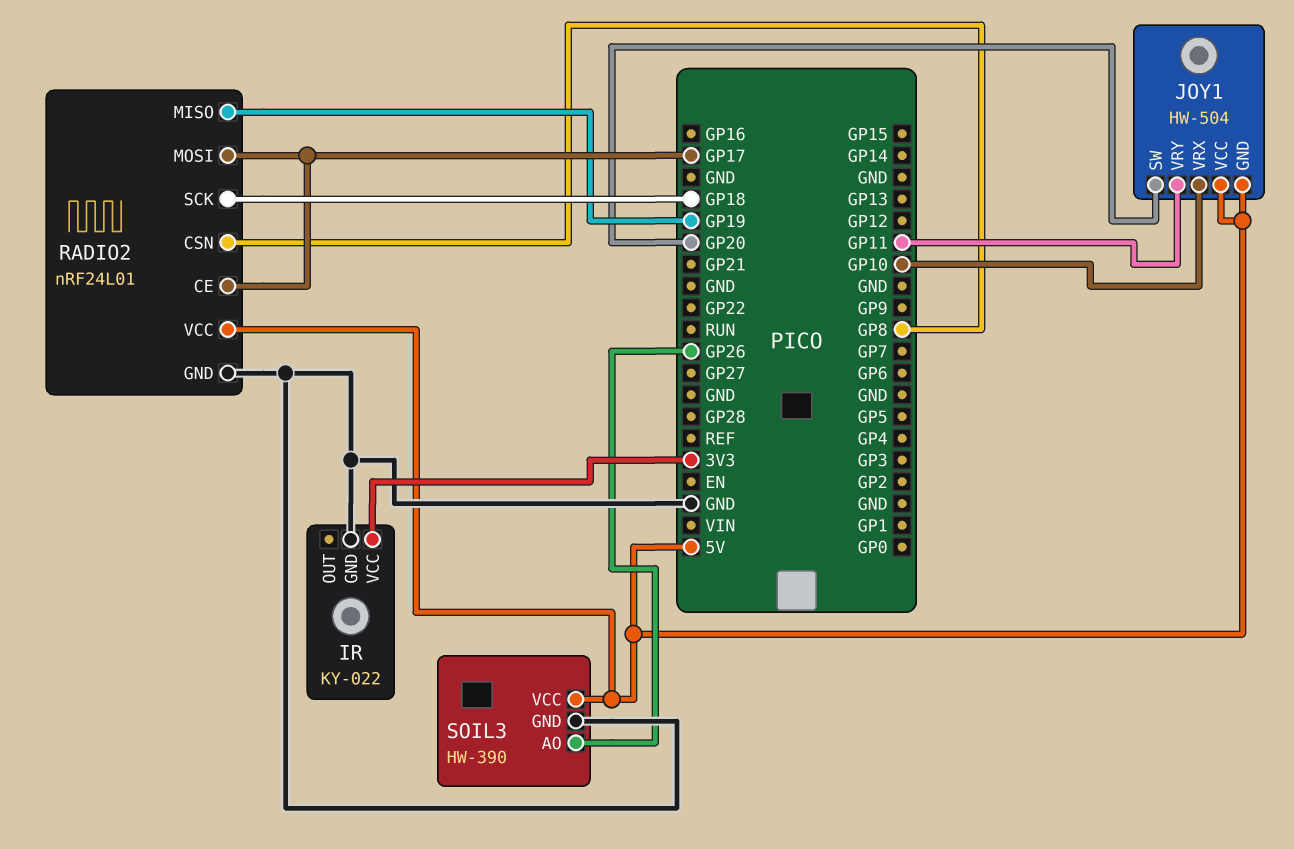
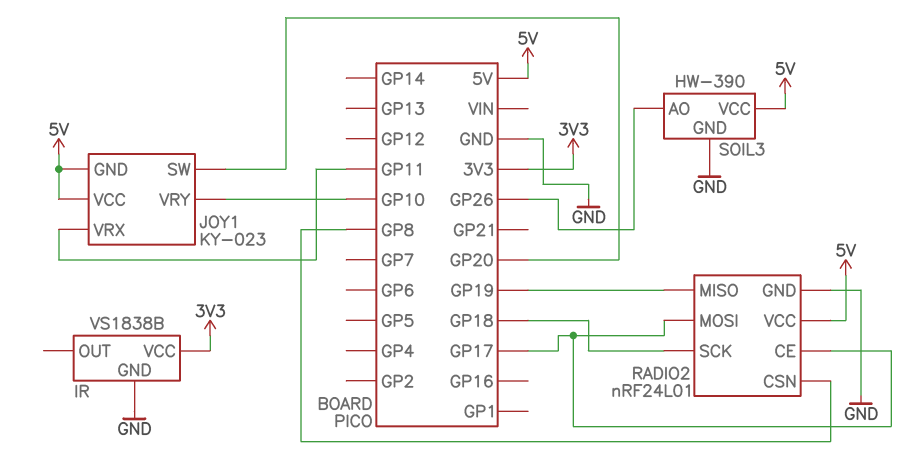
IR: KY-022 -> VS1838B
JOY1: HW-504 -> KY-023
JOY1 pin VRX: GP10 -> GP11
JOY1 pin VRY: GP11 -> GP10

